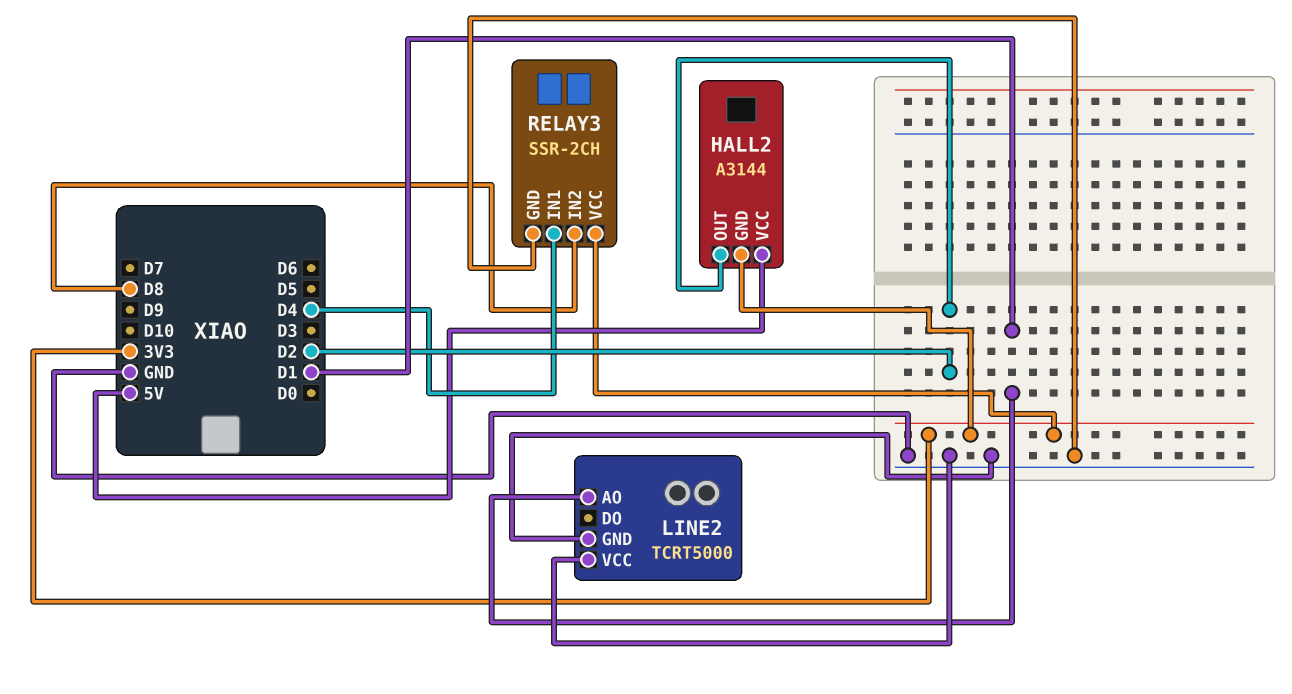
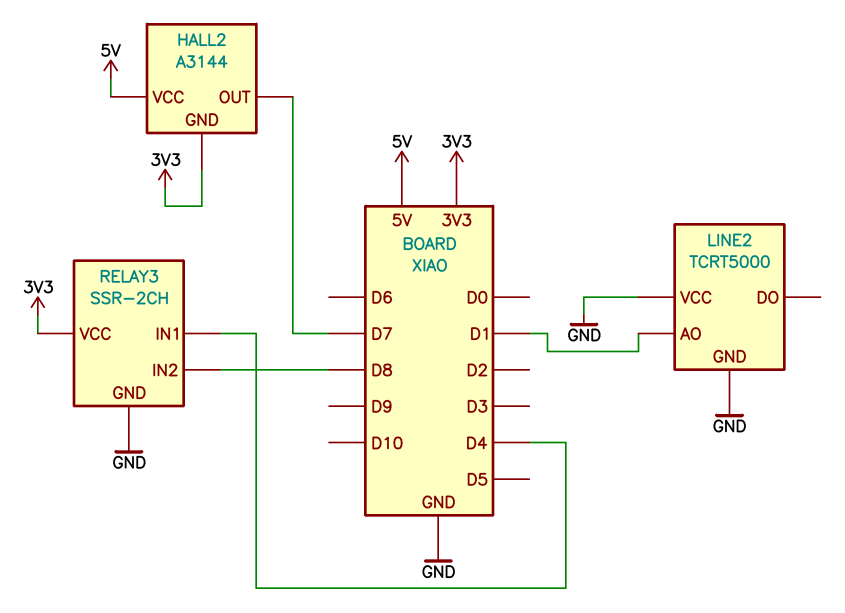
HALL2 pin OUT: D2 -> D7

